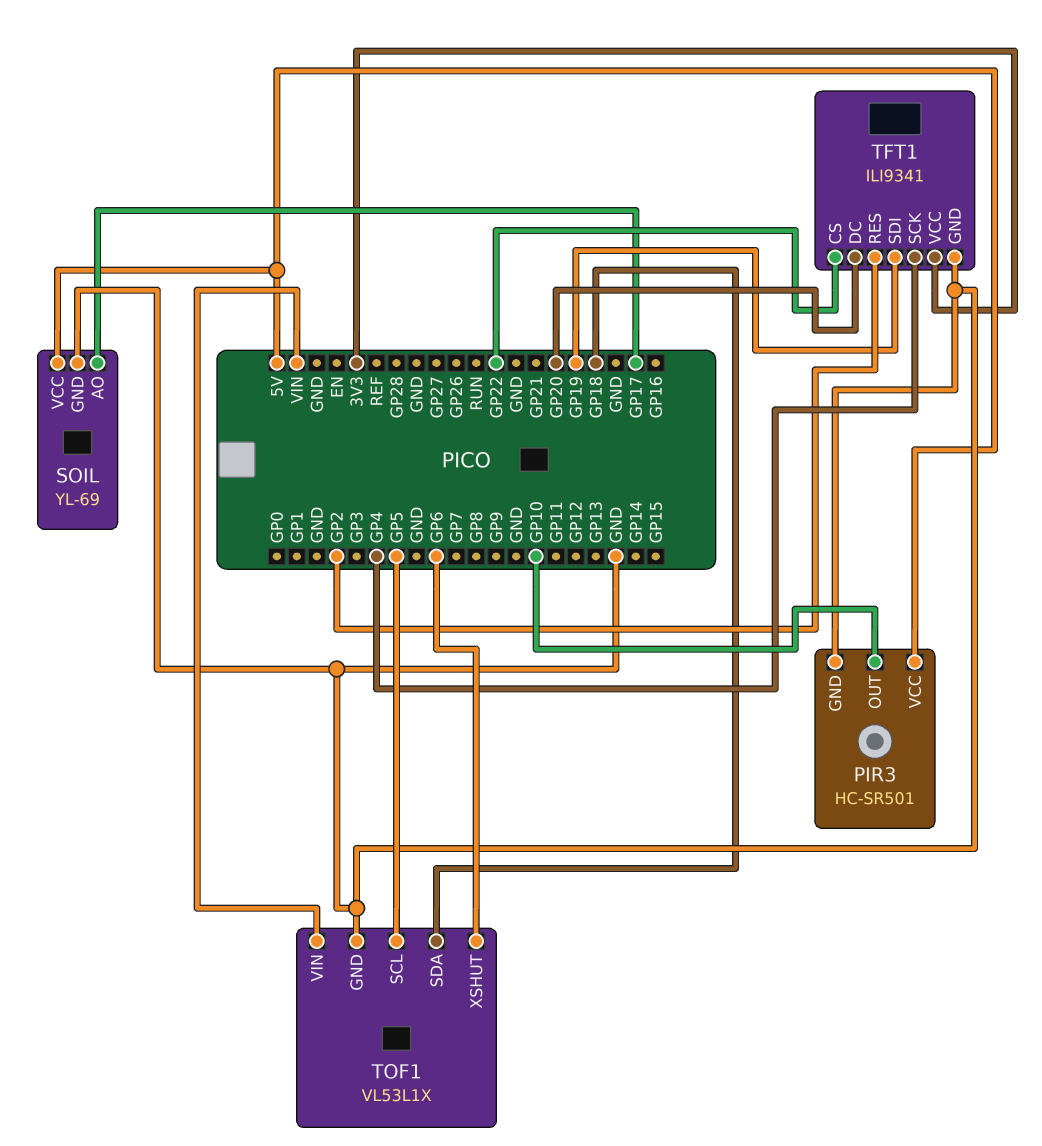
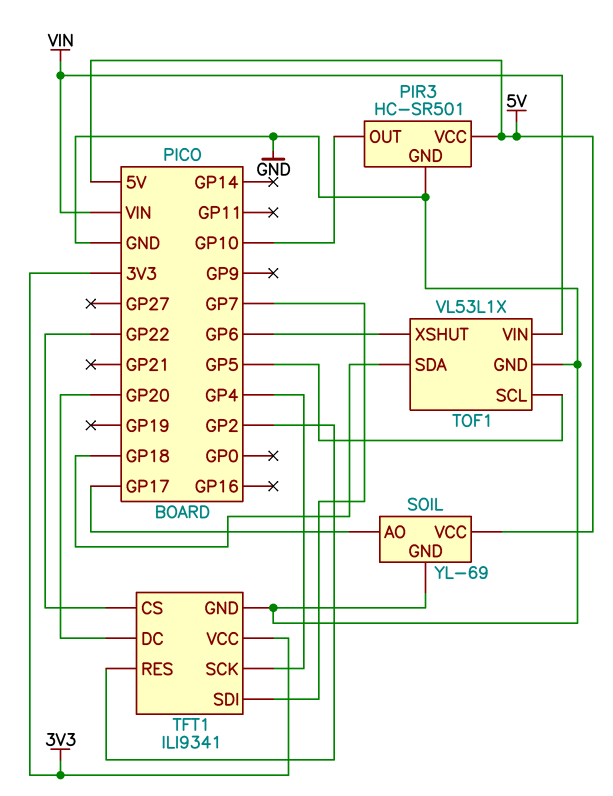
TFT1 pin SDI: GP19 -> GP7

